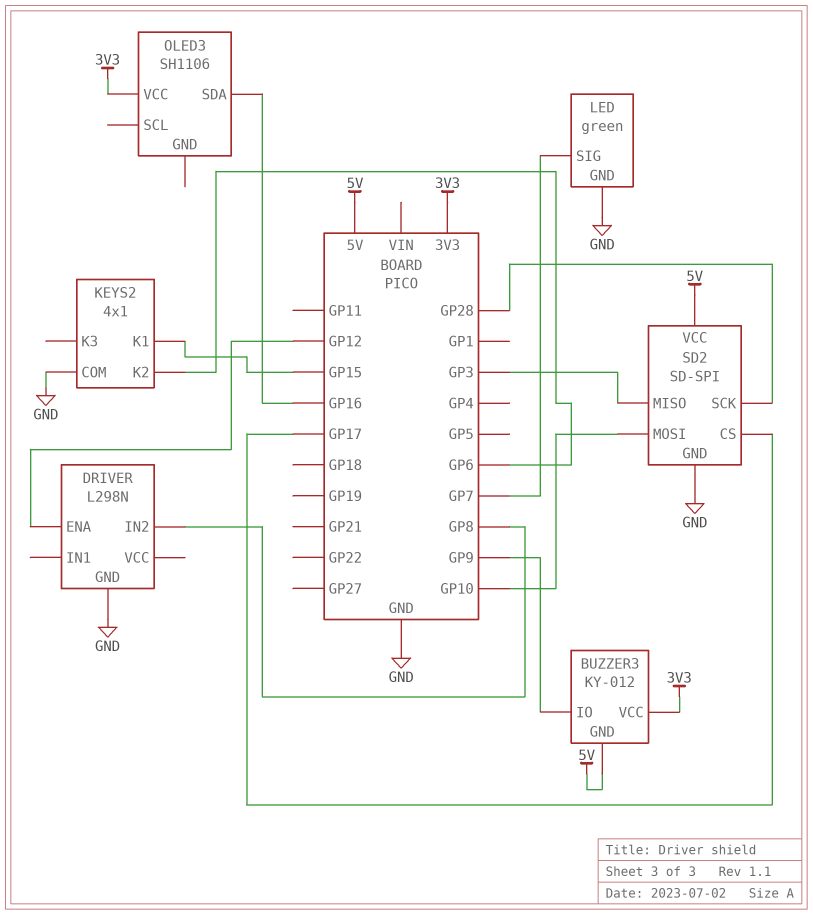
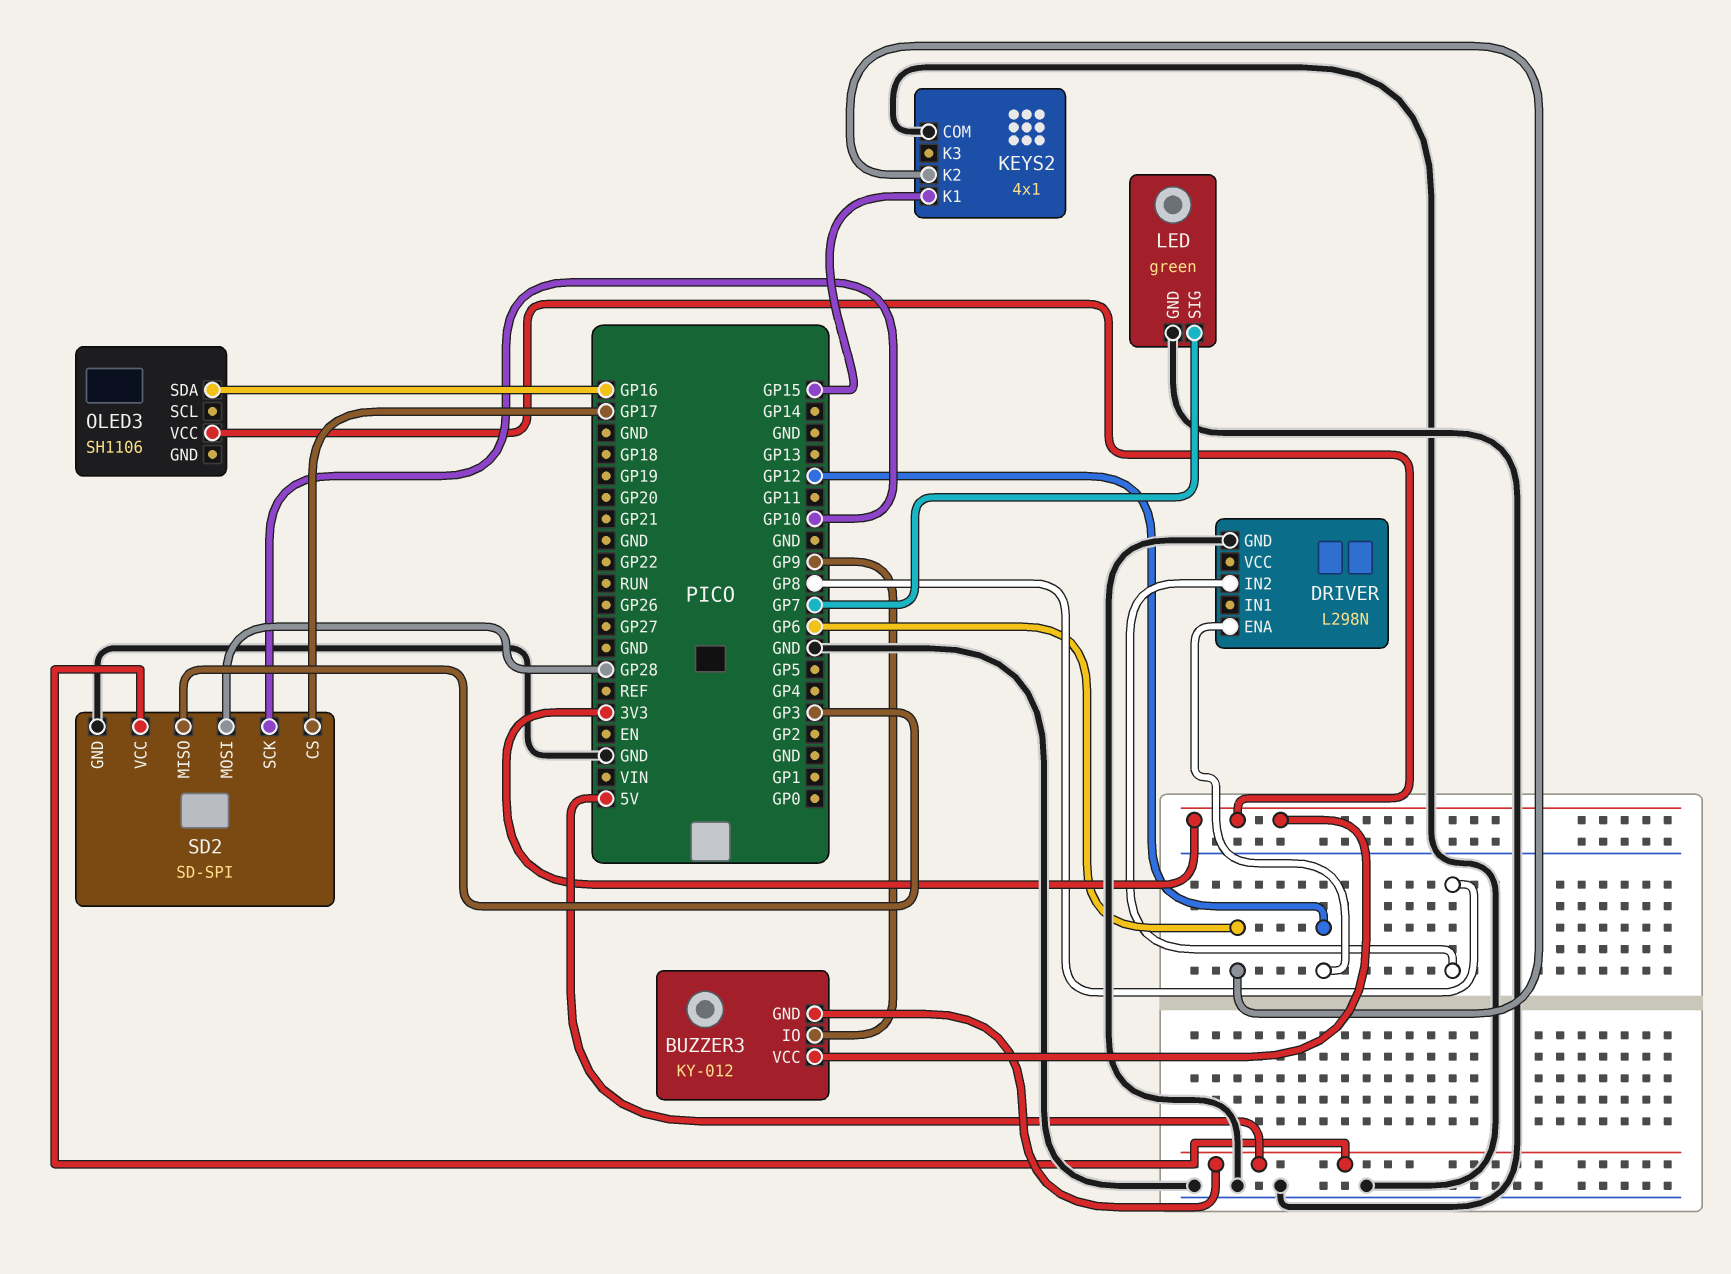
SD2 pin MOSI: GP10 -> GP28
SD2 pin SCK: GP28 -> GP10

